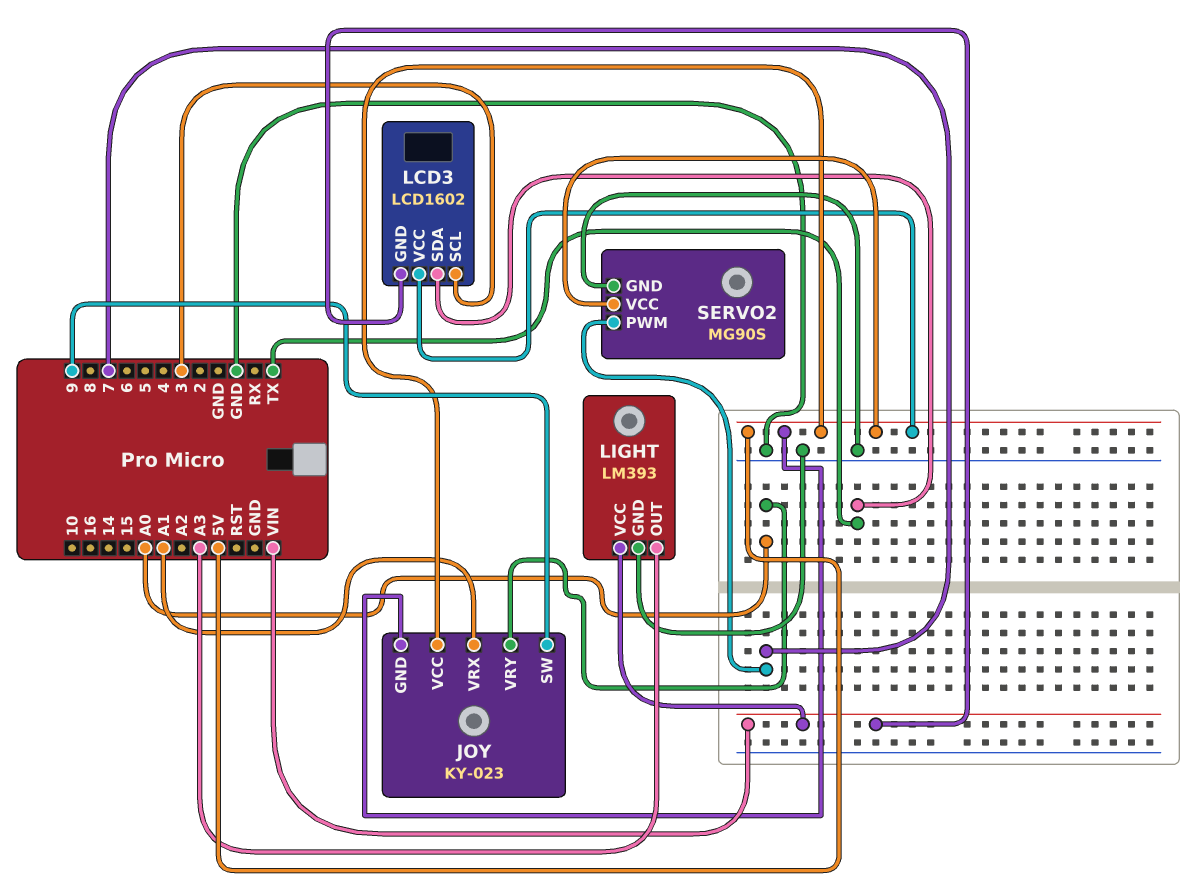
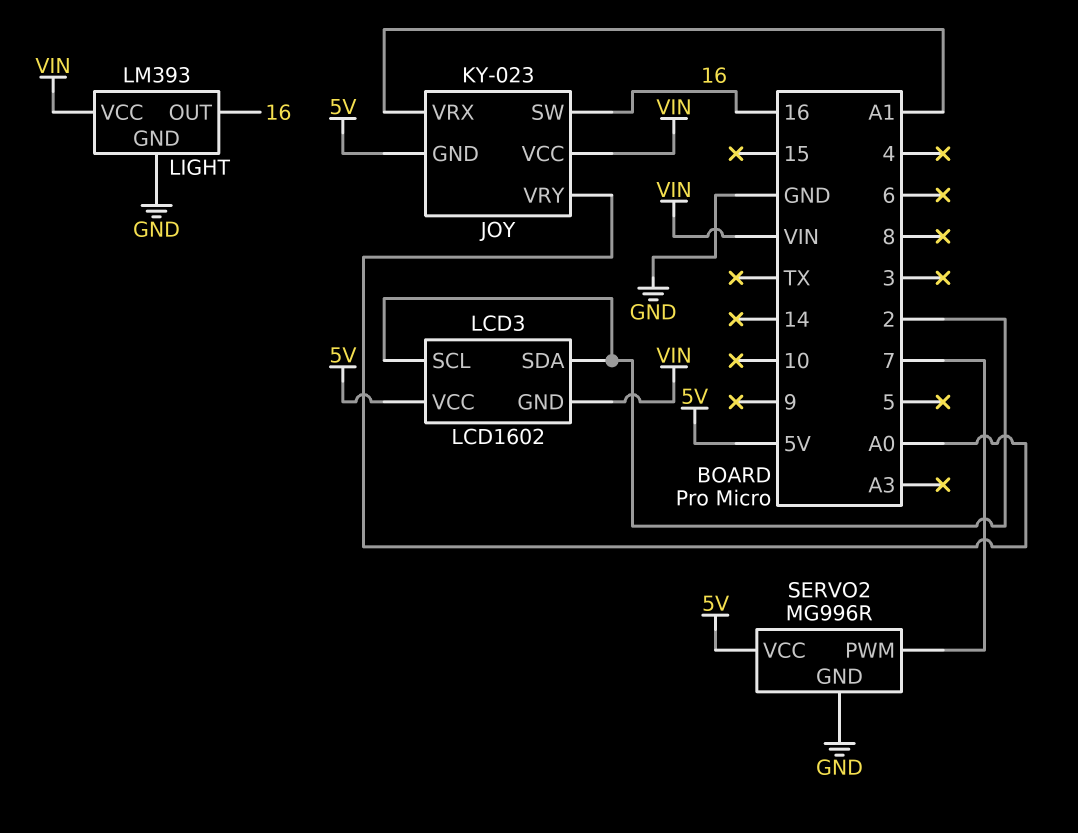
JOY pin SW: 9 -> 16
JOY pin VCC: 5V -> VIN
LCD3 pin SCL: 3 -> 2
LCD3 pin SDA: TX -> 2
LIGHT pin OUT: A3 -> 16
SERVO2: MG90S -> MG996R

